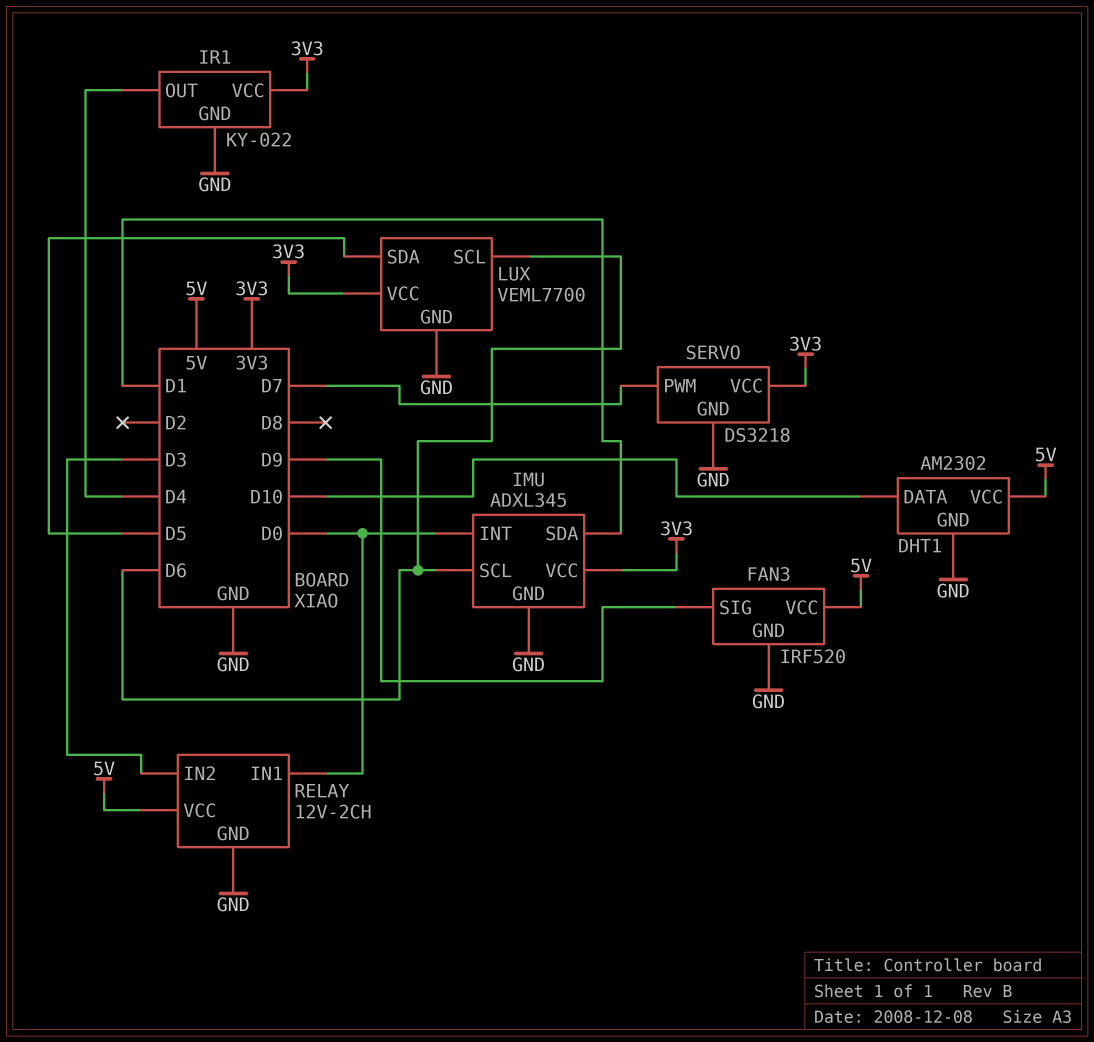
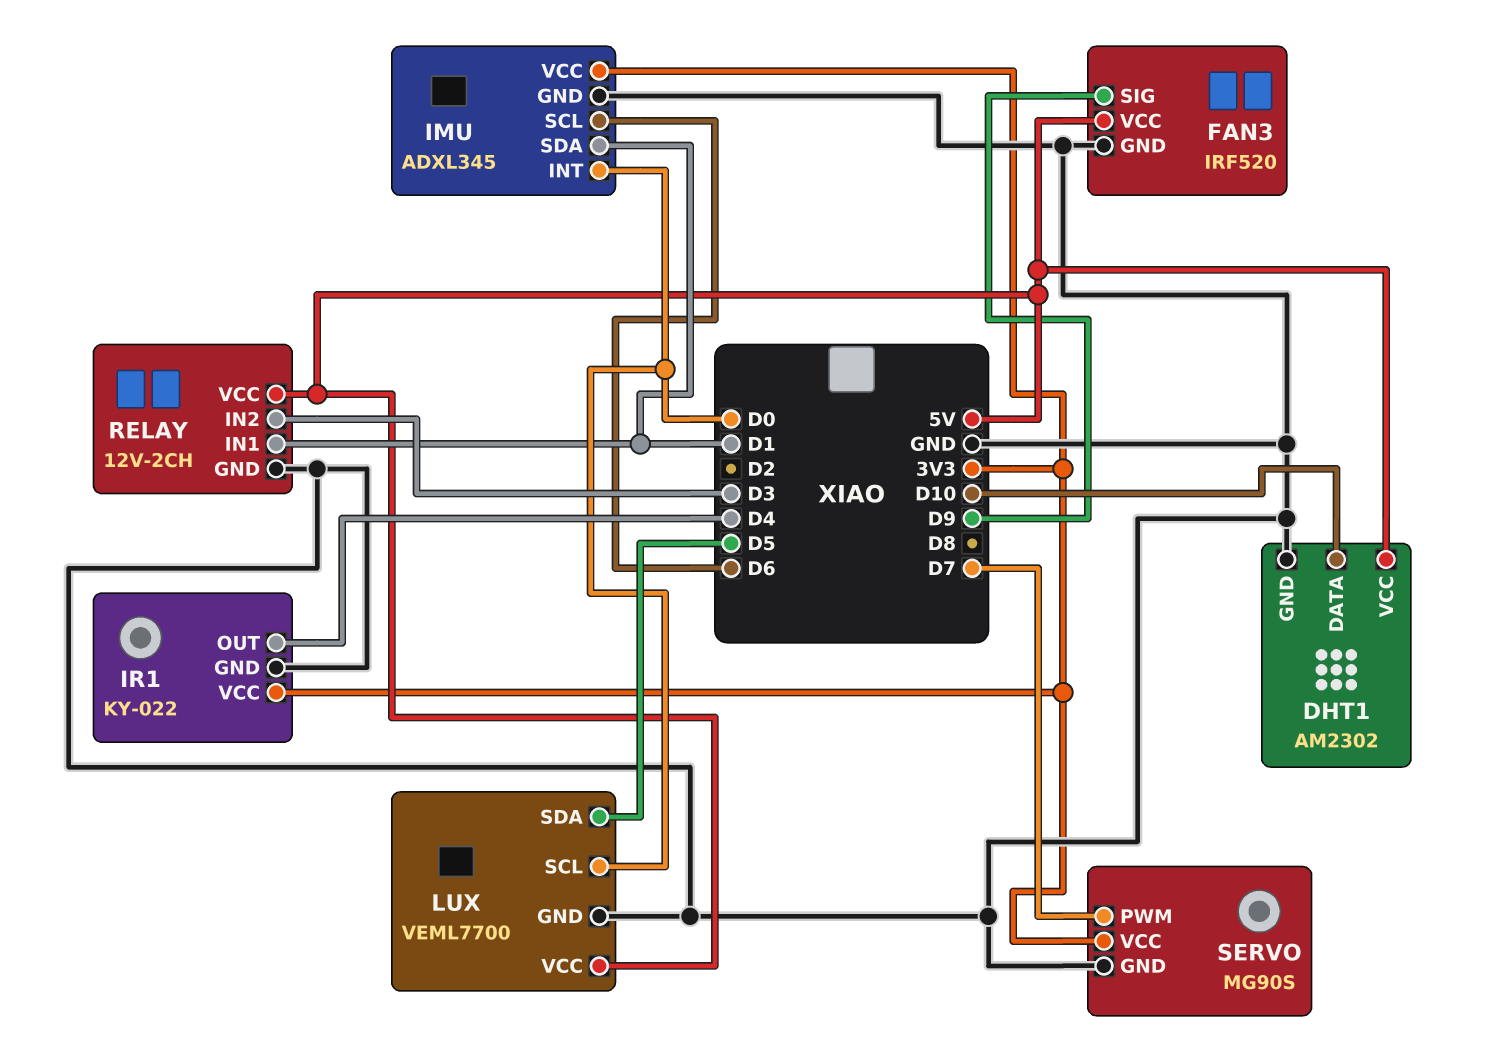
LUX pin SCL: D6 -> D0
LUX pin VCC: 3V3 -> 5V
RELAY pin IN1: D0 -> D1
SERVO: DS3218 -> MG90S

